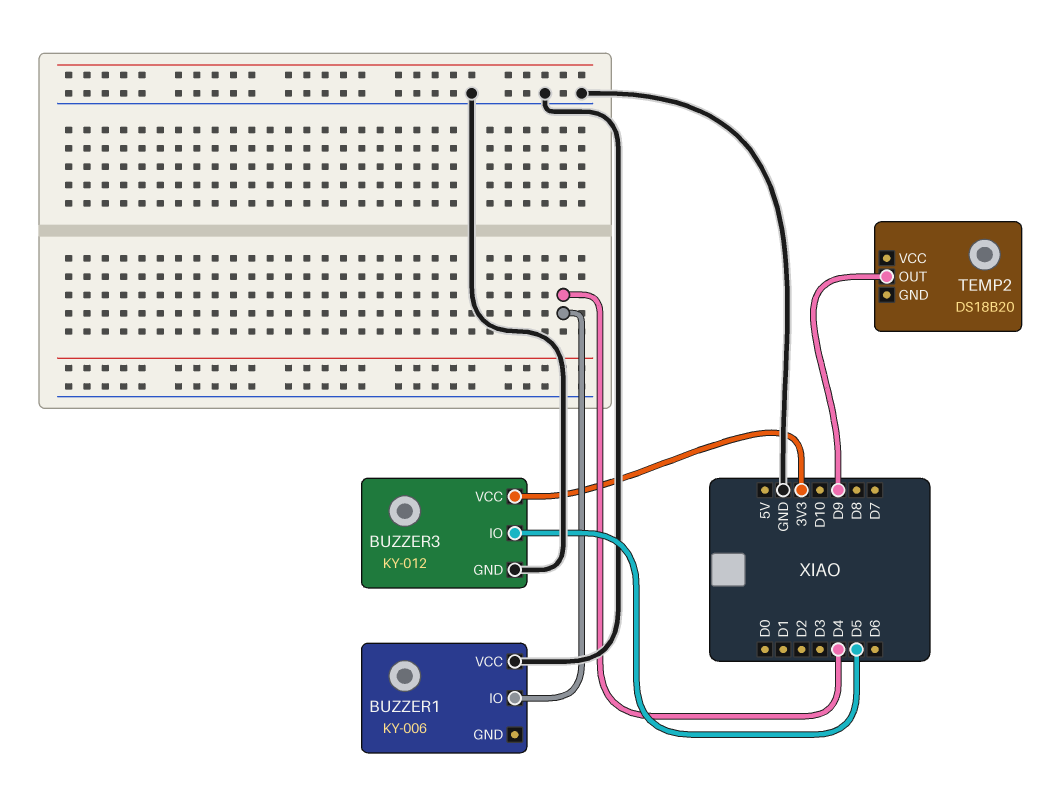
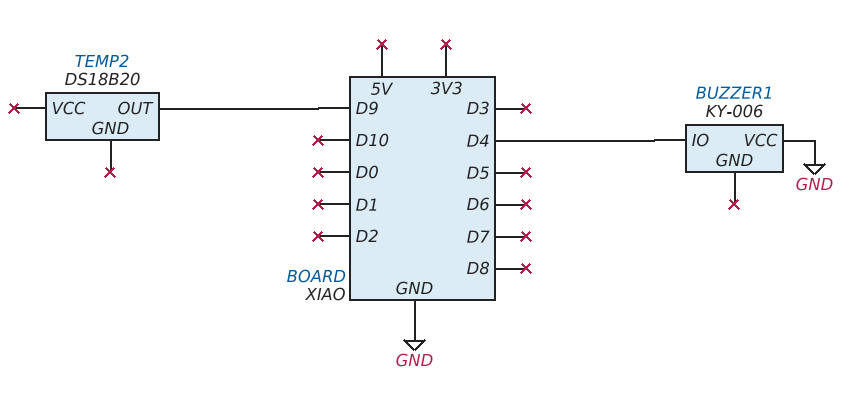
BUZZER3: KY-012 -> none
BUZZER3 pin GND: GND -> none
BUZZER3 pin IO: D5 -> none
BUZZER3 pin VCC: 3V3 -> none

